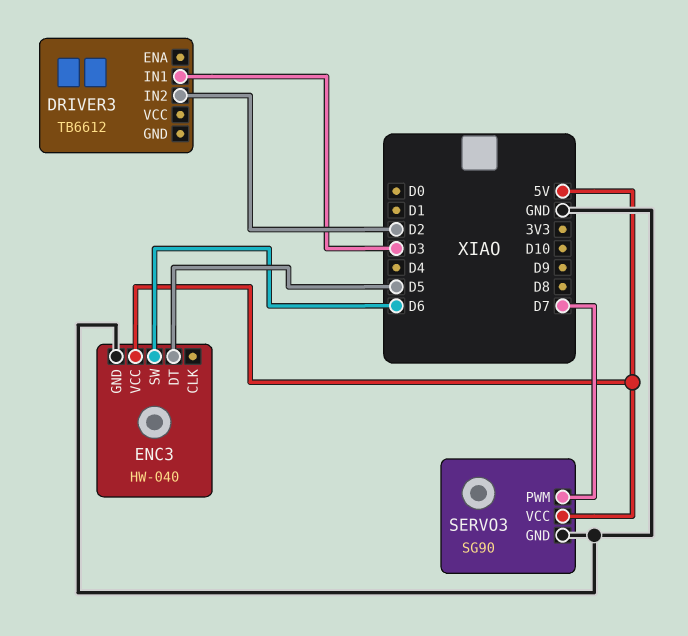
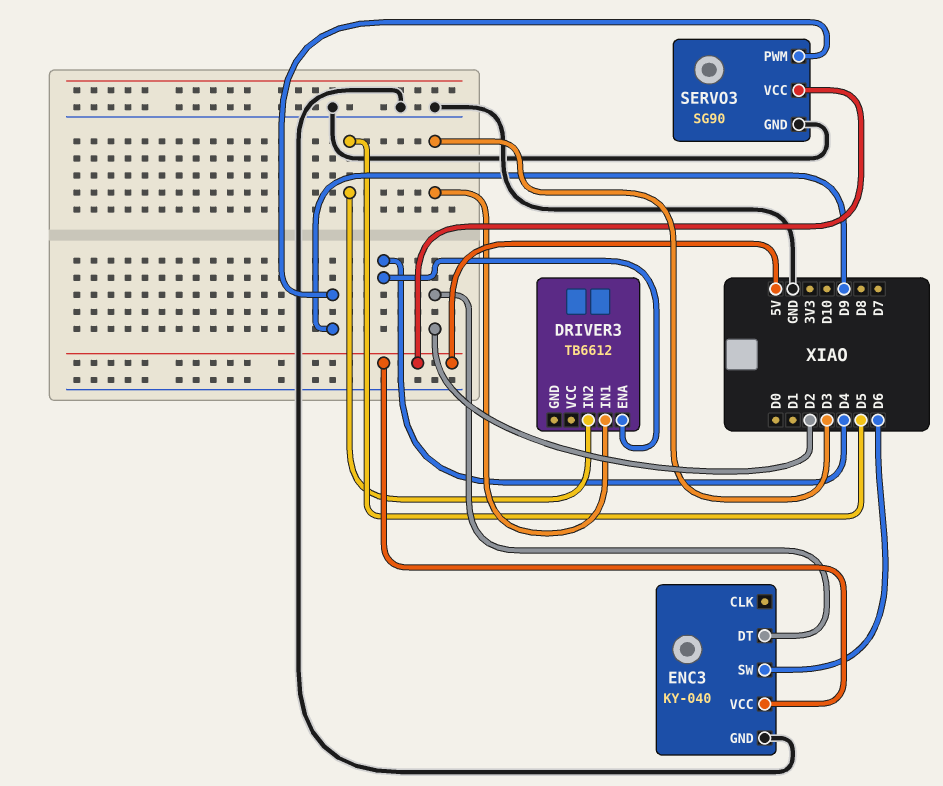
DRIVER3 pin ENA: none -> D4
DRIVER3 pin IN2: D2 -> D5
ENC3: HW-040 -> KY-040
ENC3 pin DT: D5 -> D2
SERVO3 pin PWM: D7 -> D9

